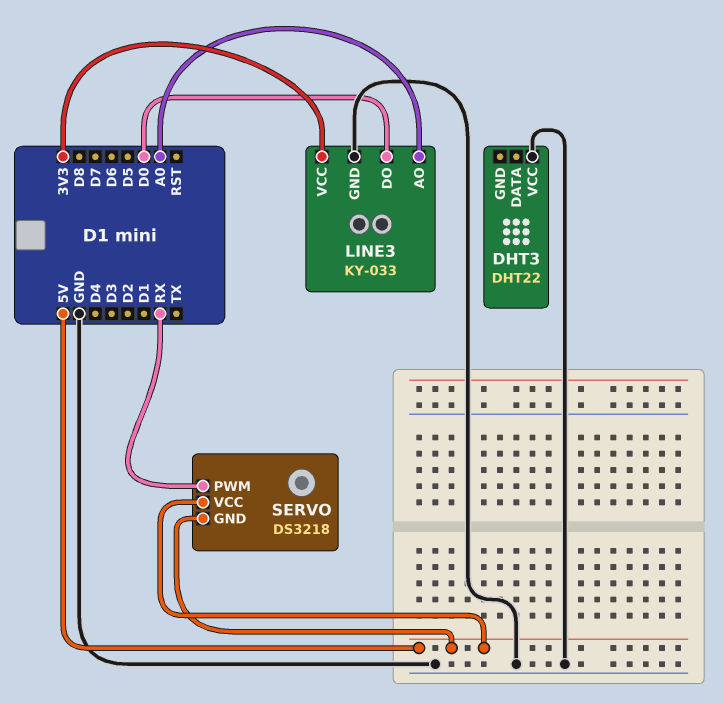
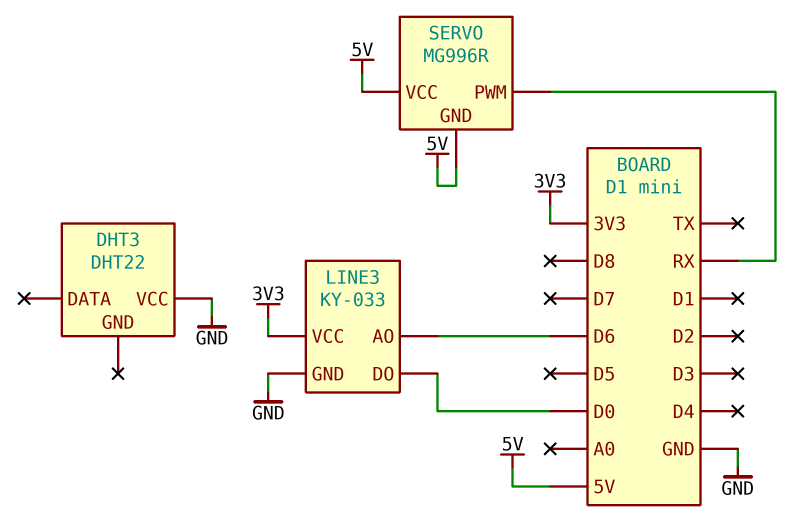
LINE3 pin AO: A0 -> D6
SERVO: DS3218 -> MG996R

